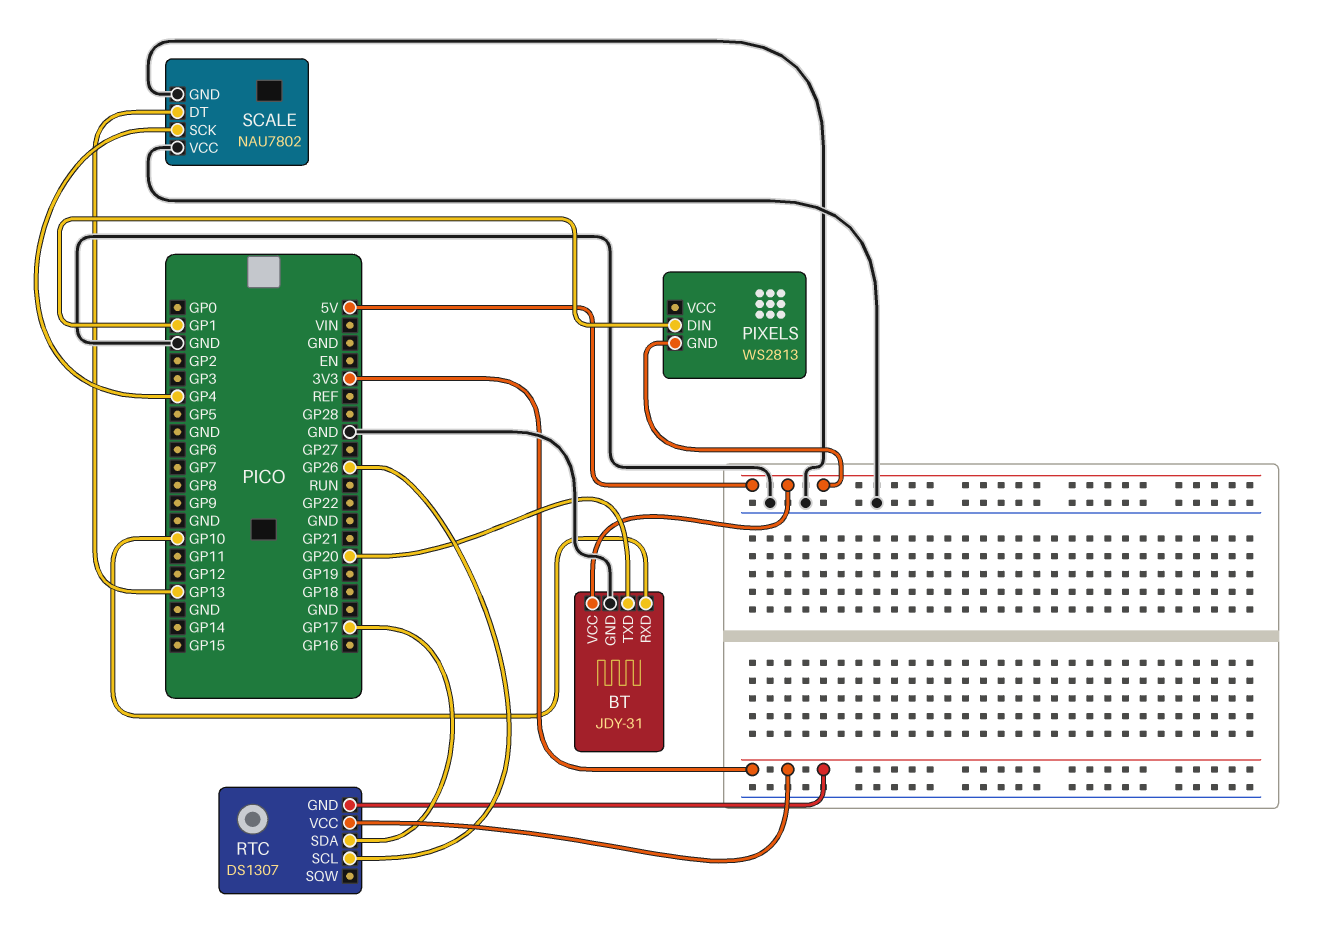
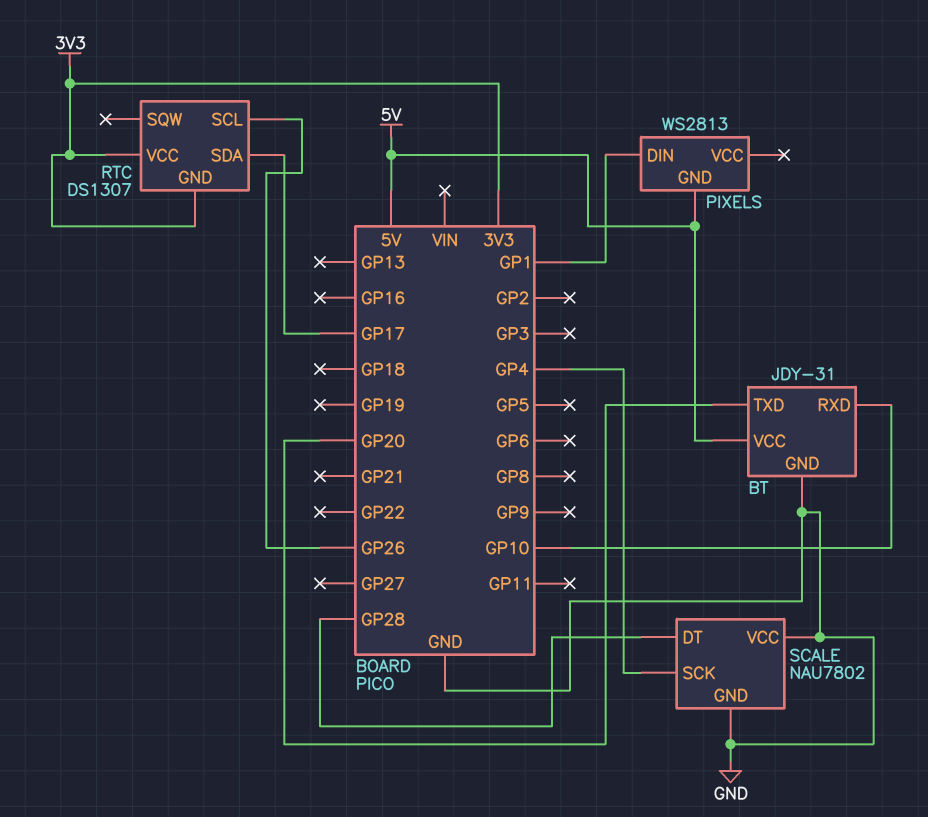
SCALE pin DT: GP13 -> GP28

